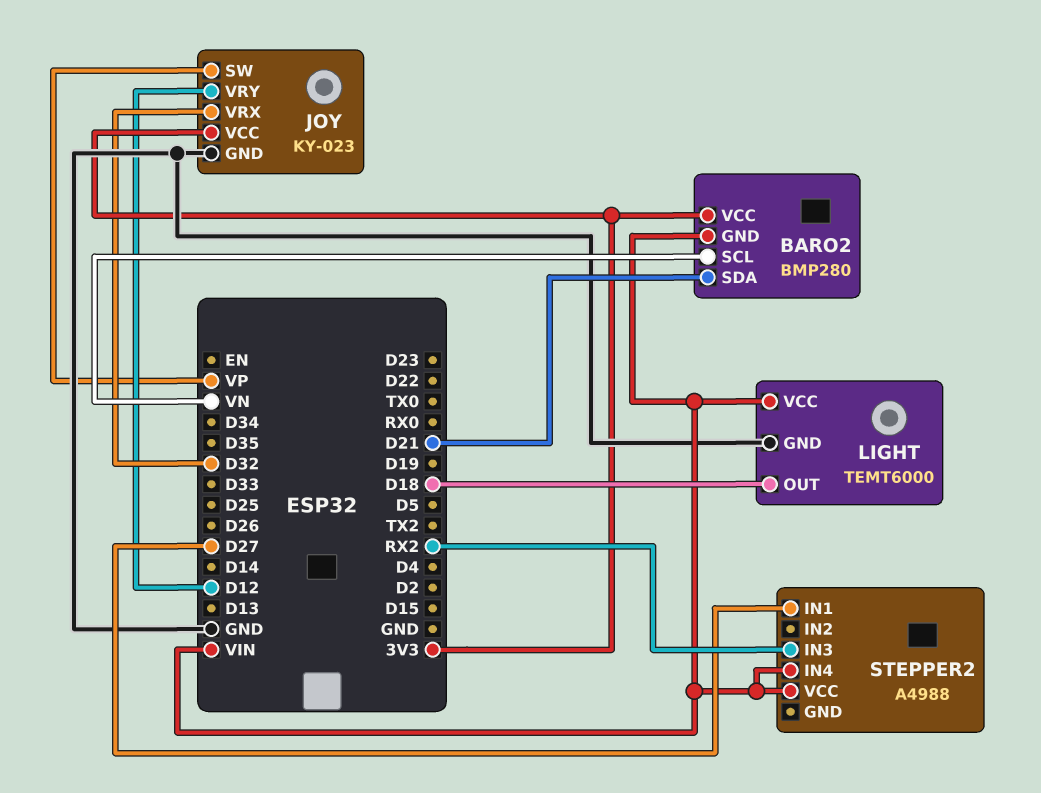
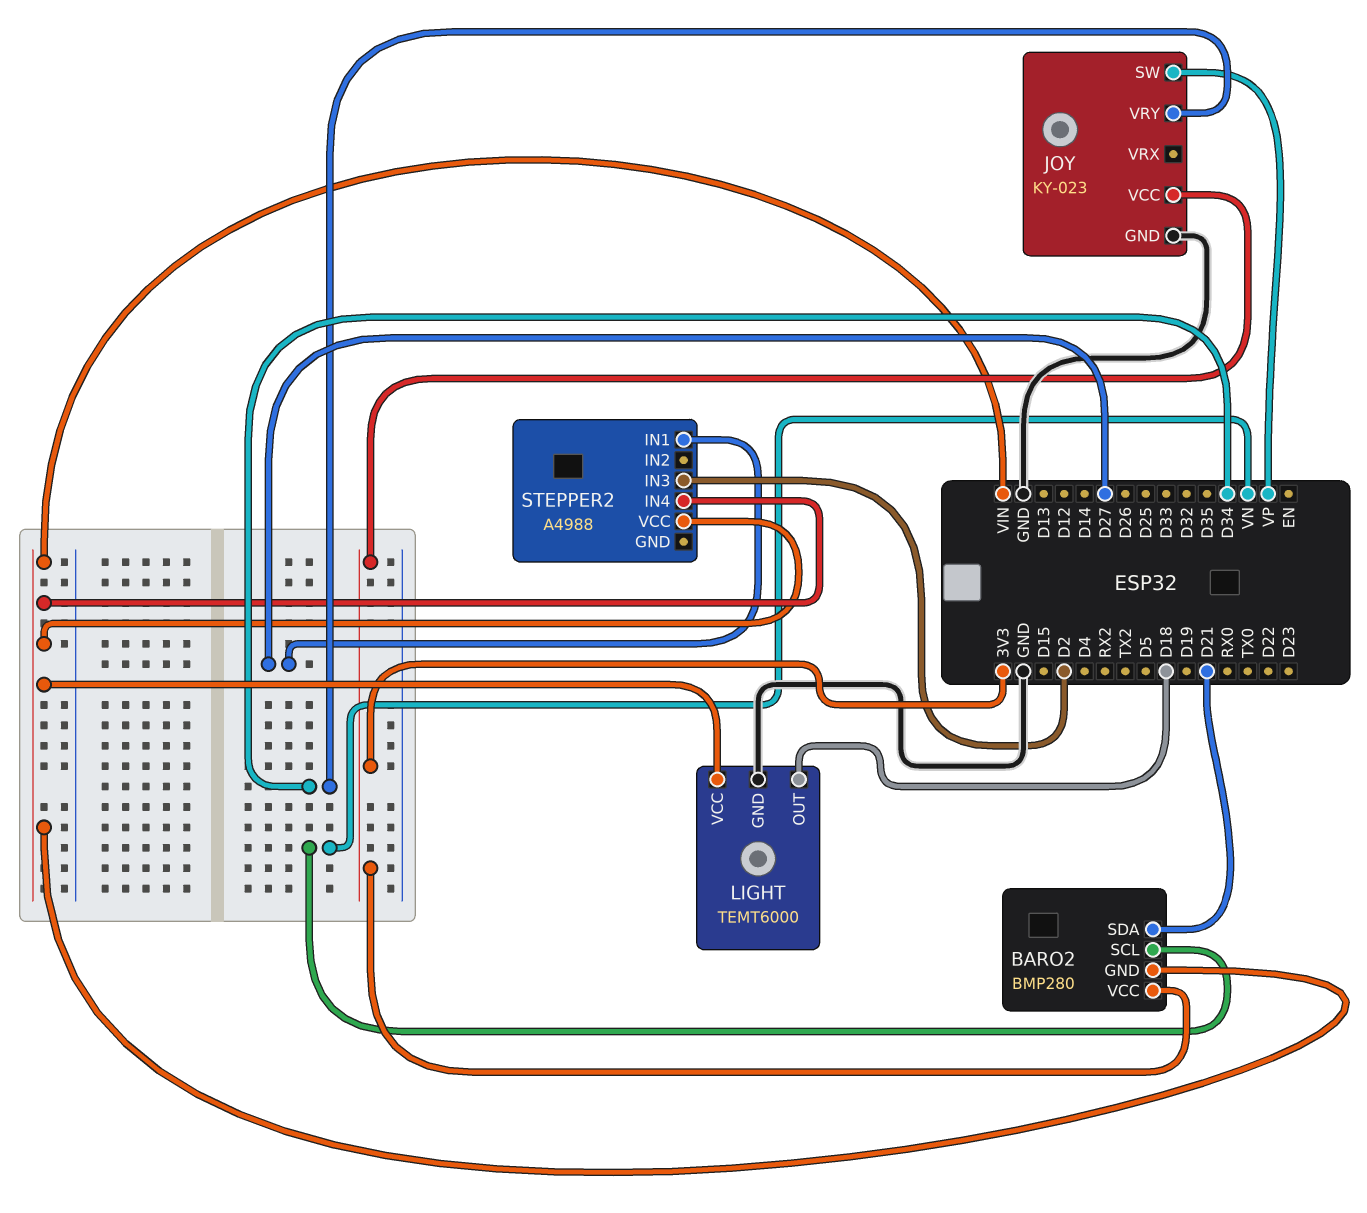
JOY pin VRX: D32 -> none
JOY pin VRY: D12 -> D34
STEPPER2 pin IN3: RX2 -> D2

